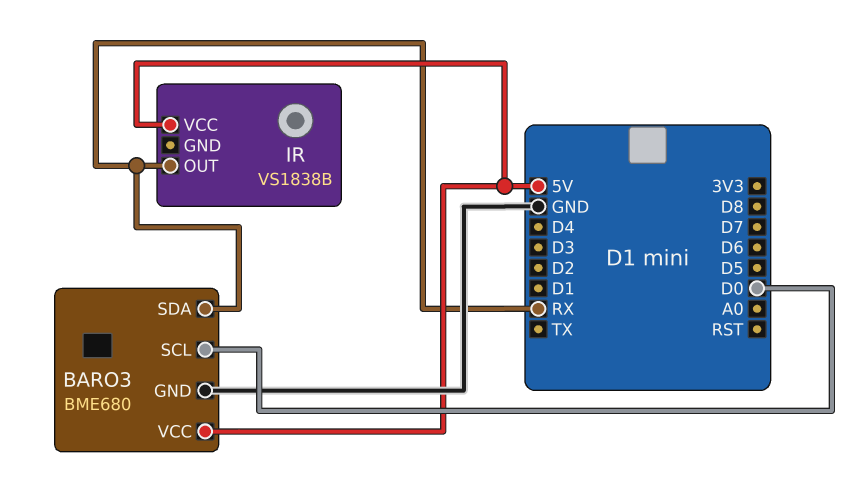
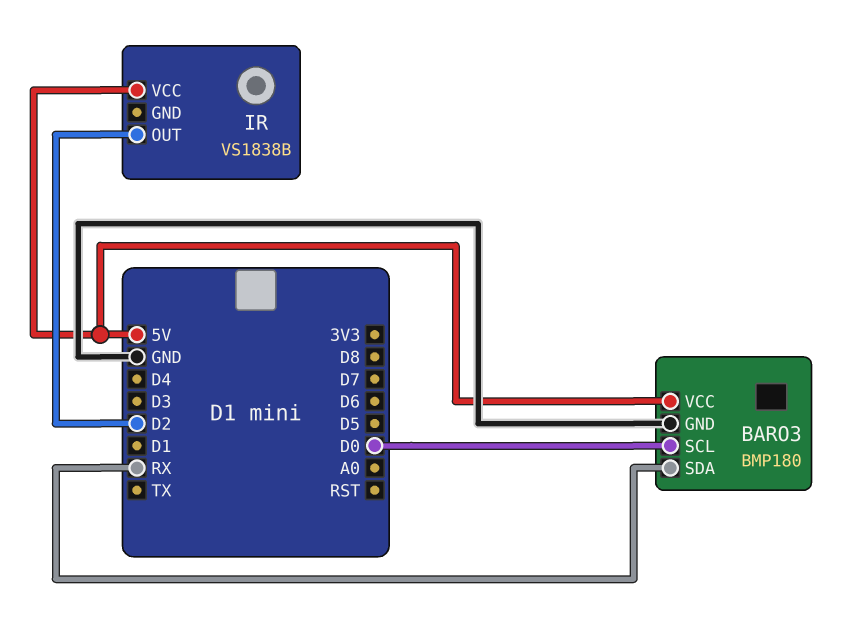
BARO3: BME680 -> BMP180
IR pin OUT: RX -> D2

